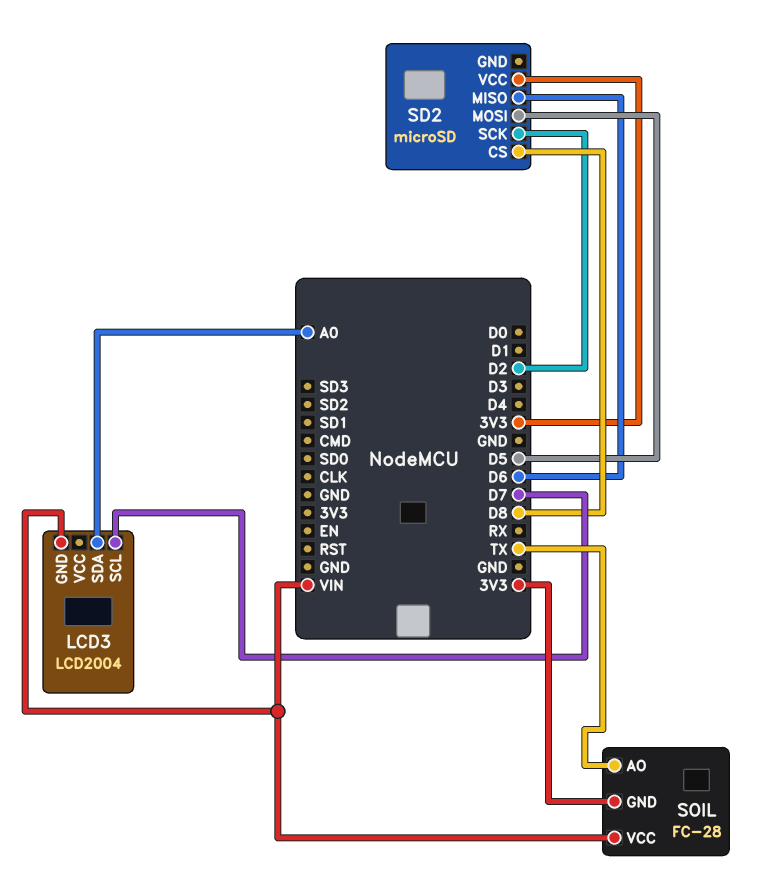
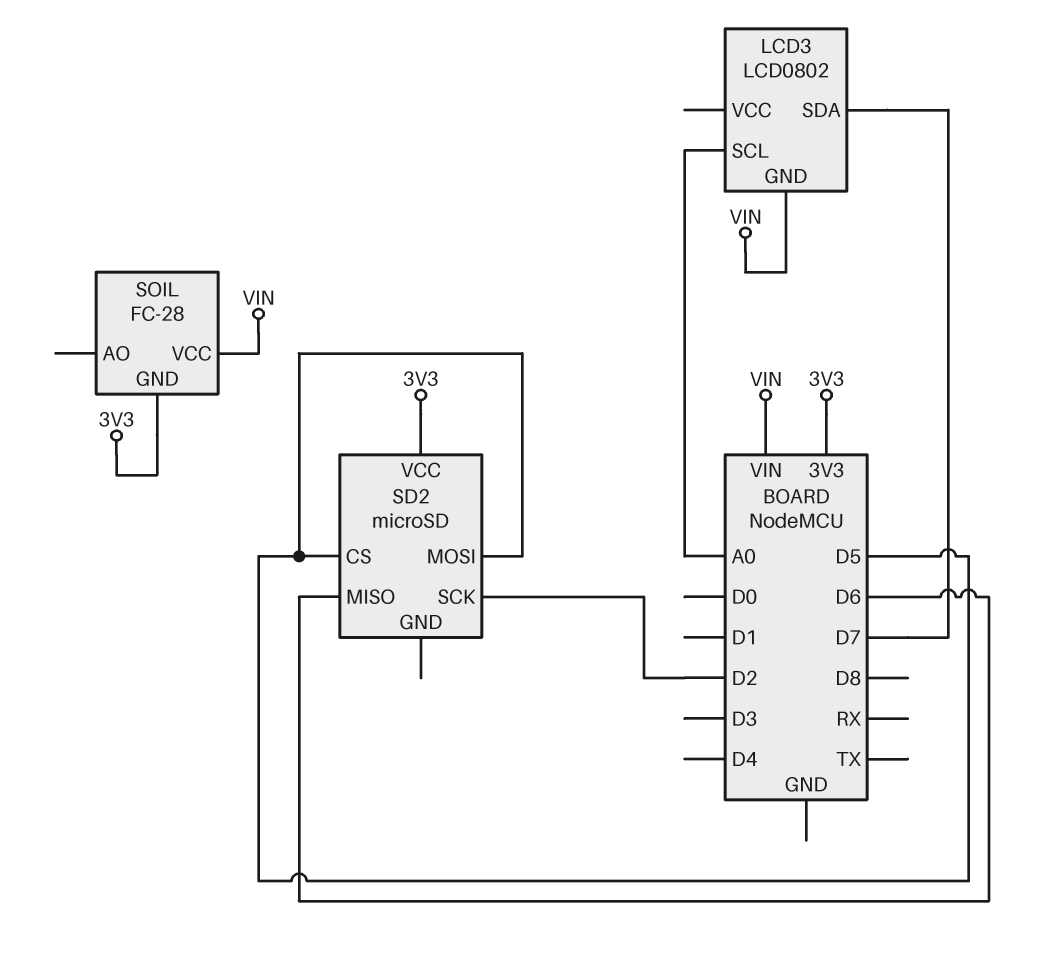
LCD3: LCD2004 -> LCD0802
LCD3 pin SCL: D7 -> A0
LCD3 pin SDA: A0 -> D7
SD2 pin CS: D8 -> D5
SOIL pin AO: TX -> none

